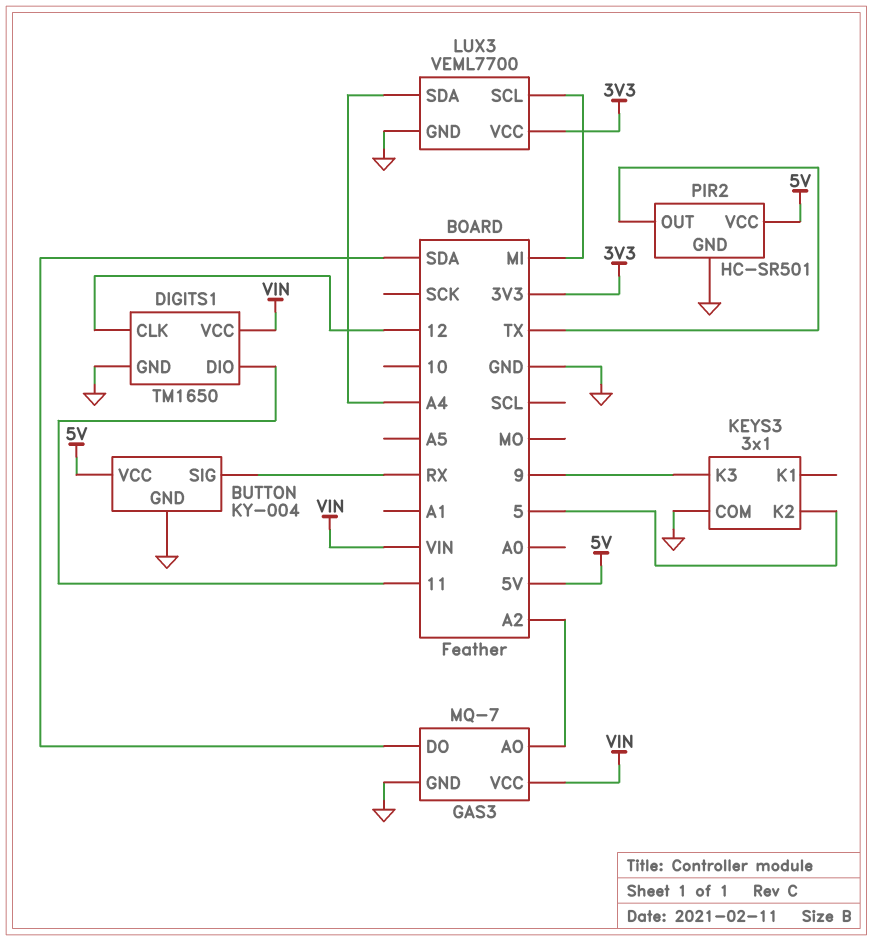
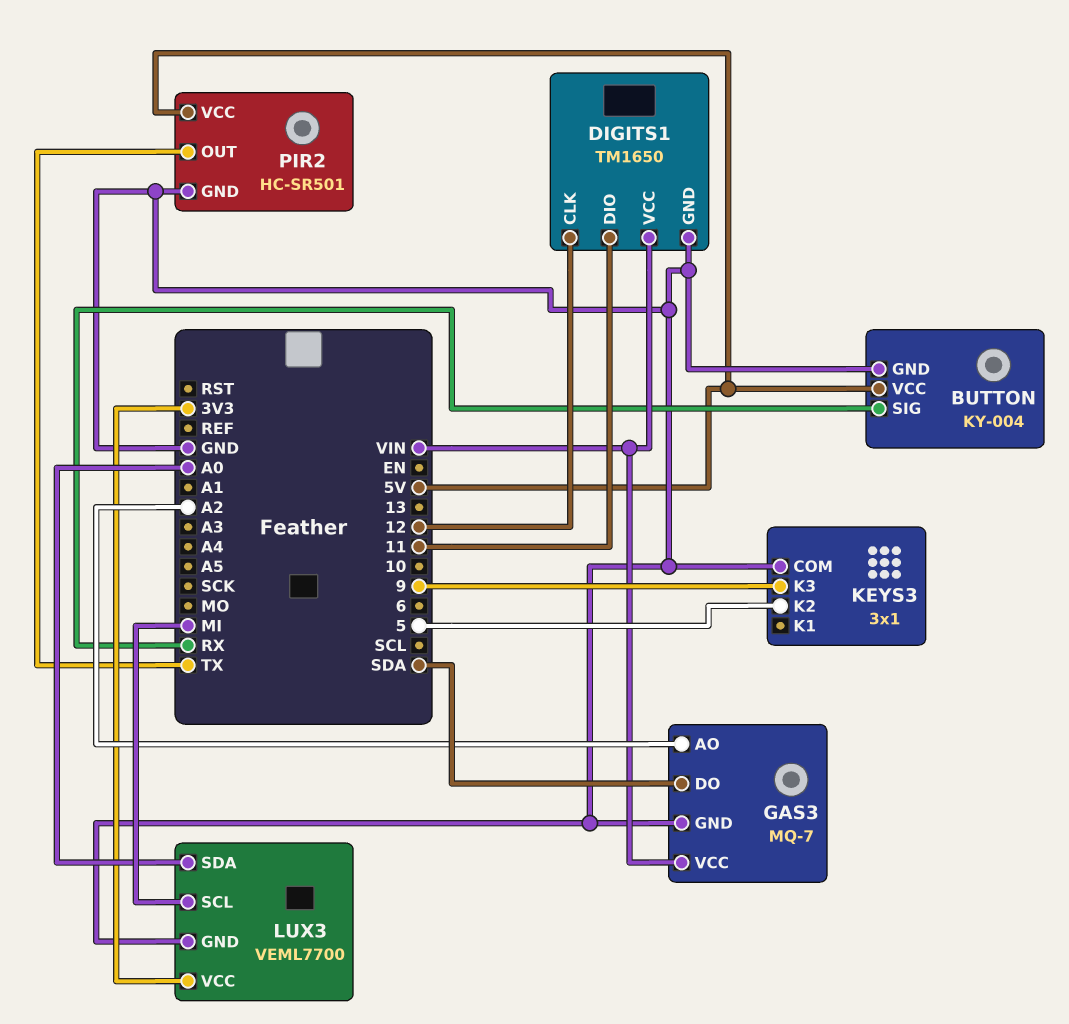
LUX3 pin SDA: A4 -> A0

